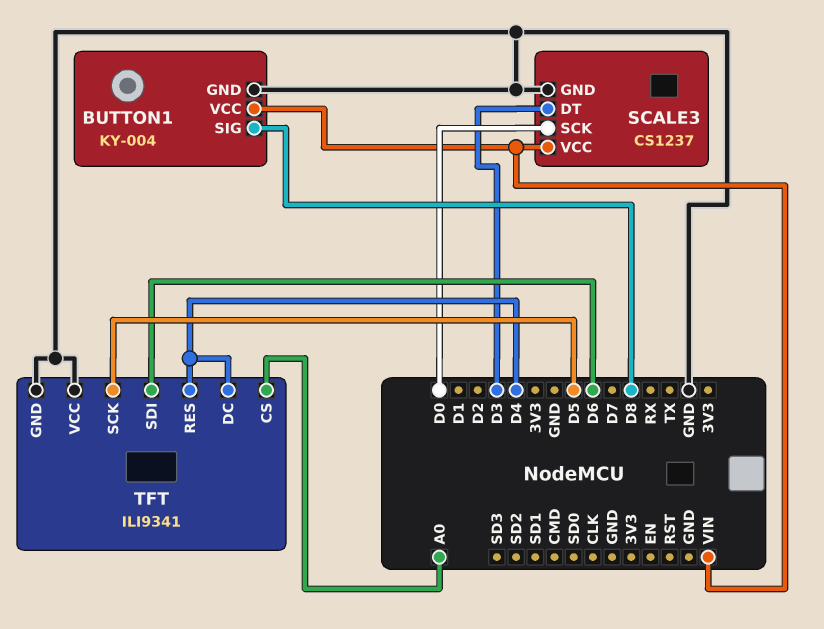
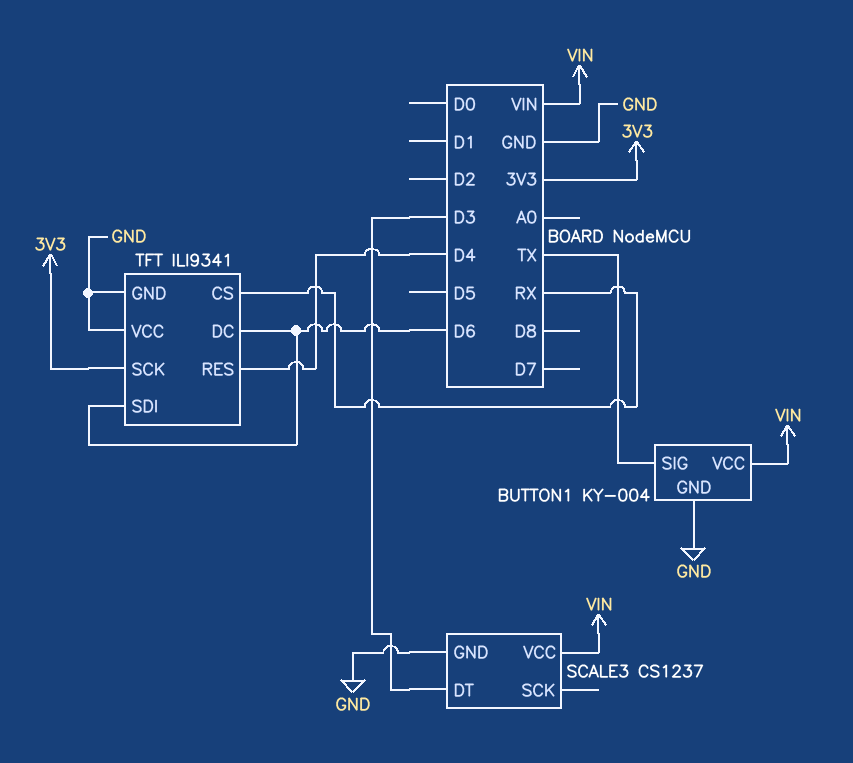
BUTTON1 pin SIG: D8 -> TX
SCALE3 pin SCK: D0 -> none
TFT pin CS: A0 -> RX
TFT pin DC: D4 -> D6
TFT pin SCK: D5 -> 3V3

